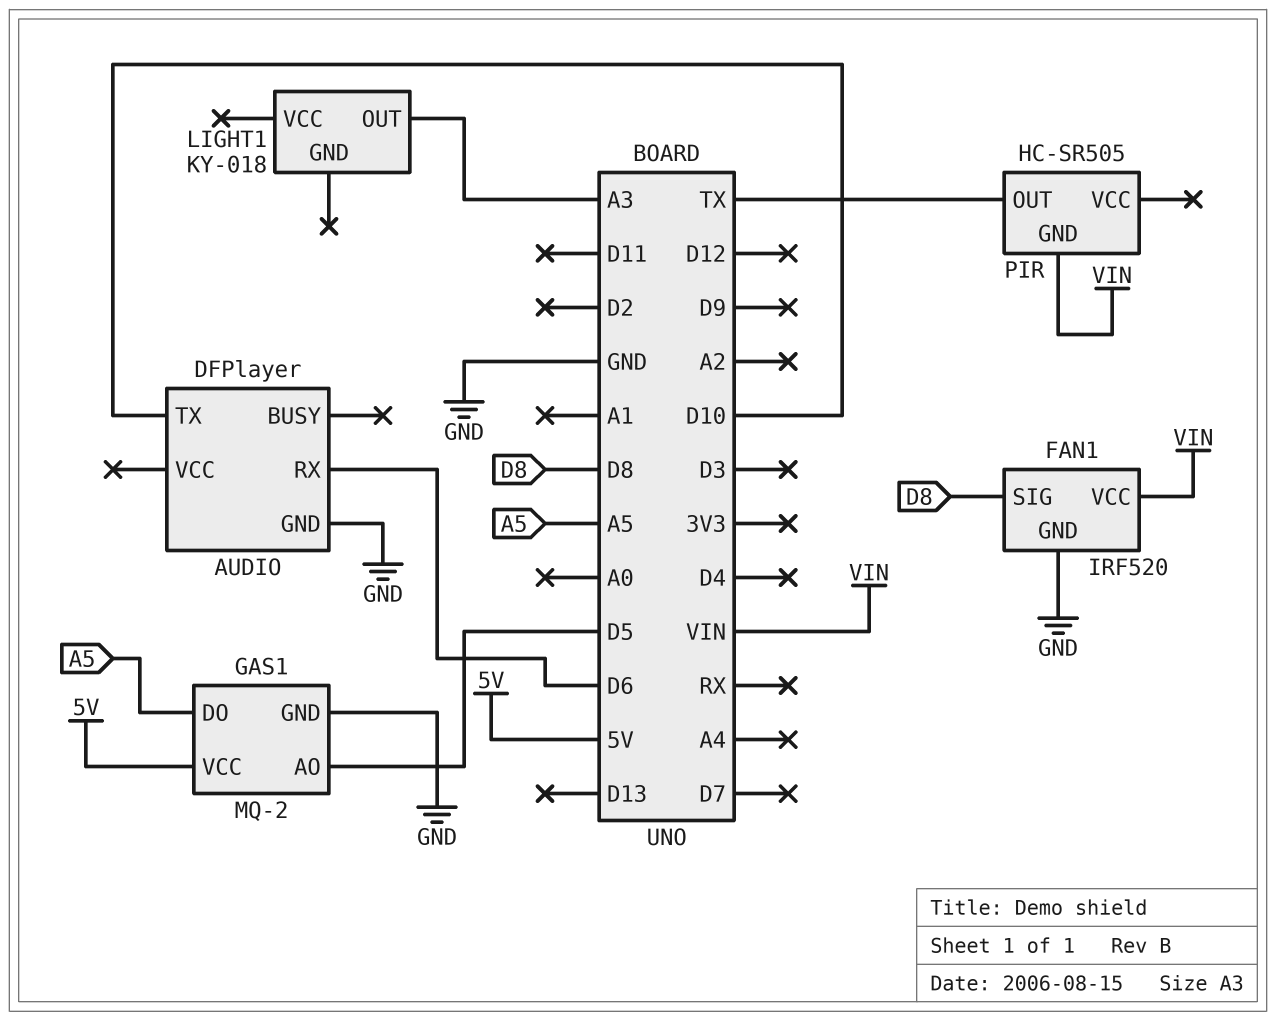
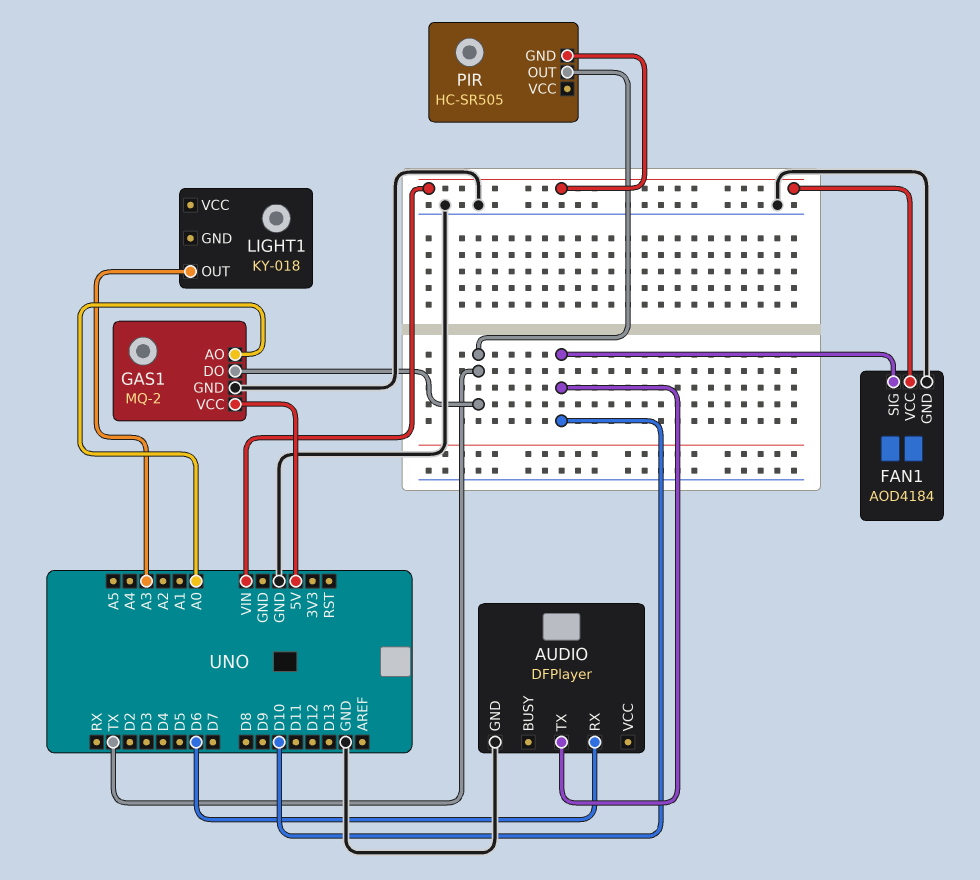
FAN1: IRF520 -> AOD4184
FAN1 pin SIG: D8 -> D10
GAS1 pin AO: D5 -> A0
GAS1 pin DO: A5 -> TX

